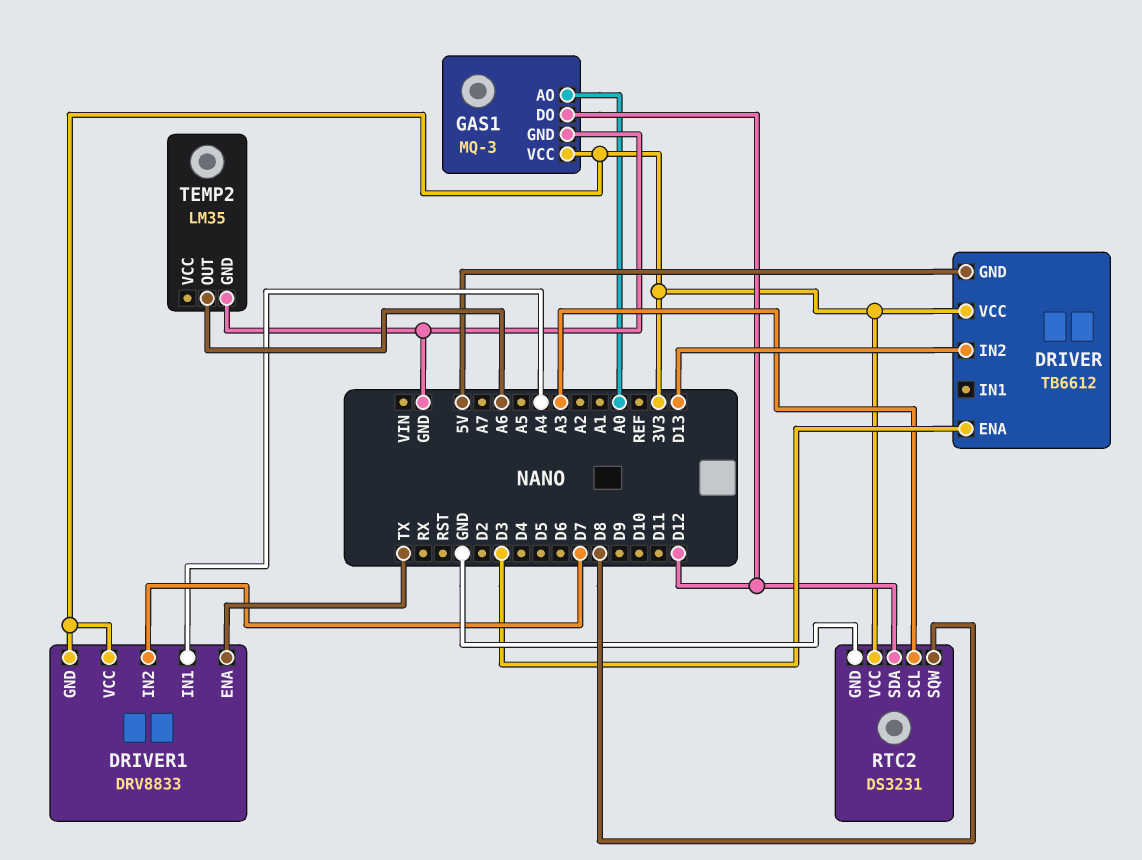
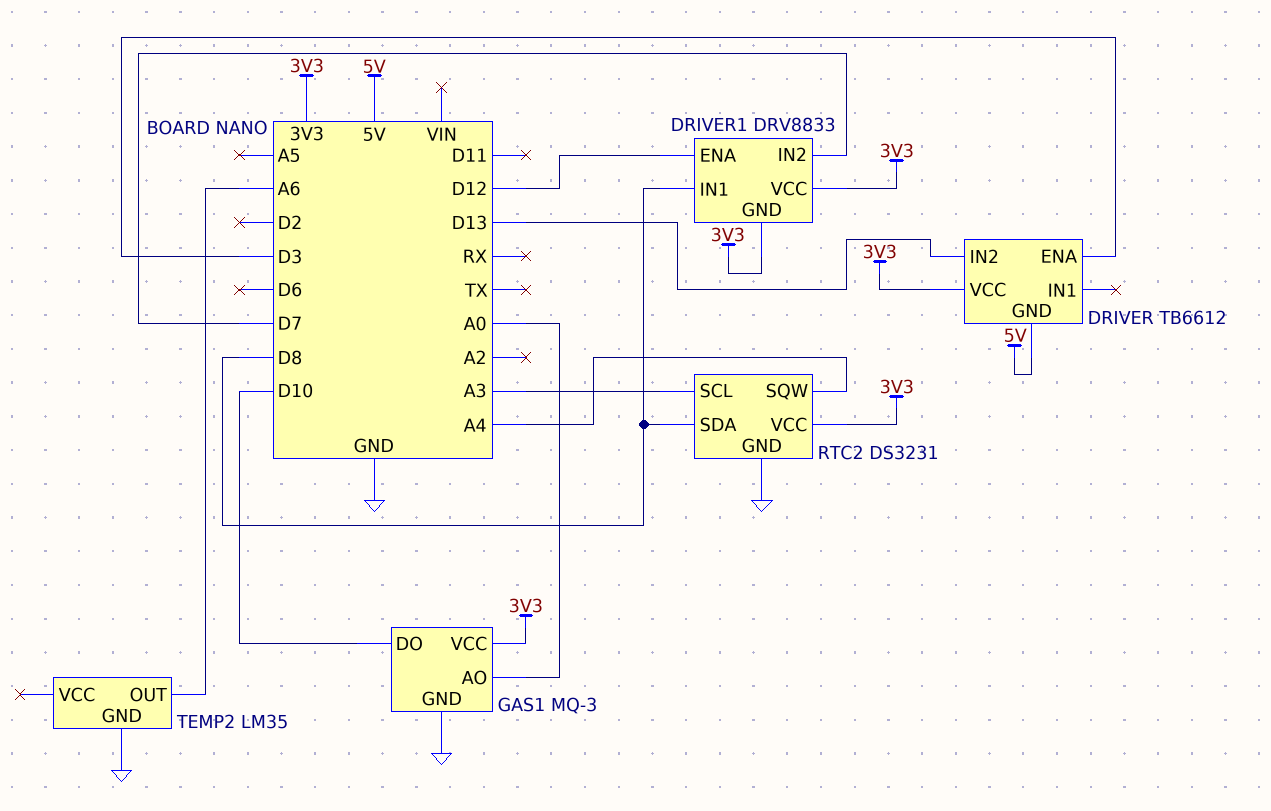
DRIVER1 pin ENA: TX -> D12
DRIVER1 pin IN1: A4 -> D8
GAS1 pin DO: D12 -> D10
RTC2 pin SDA: D12 -> D8
RTC2 pin SQW: D8 -> A4

